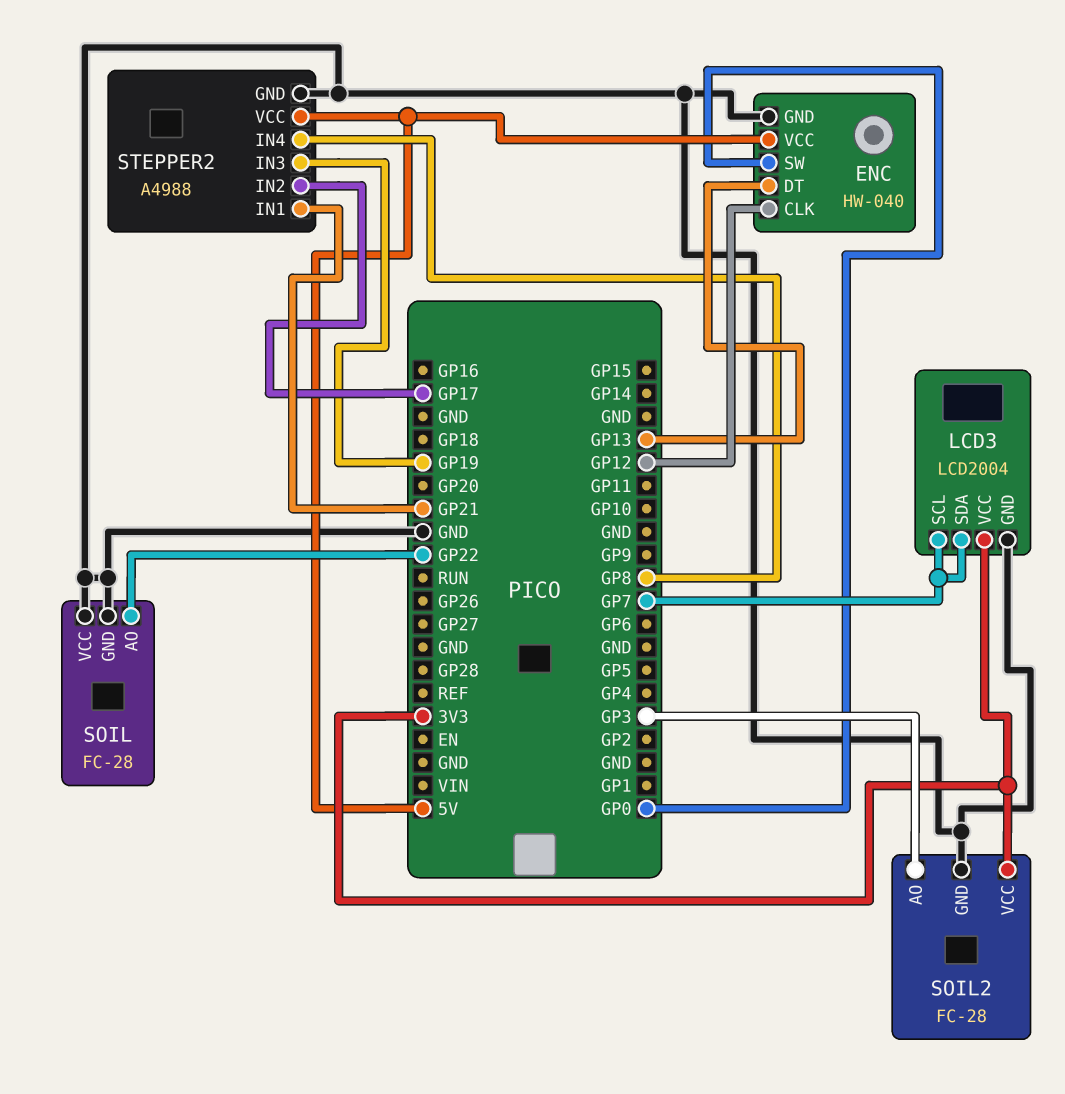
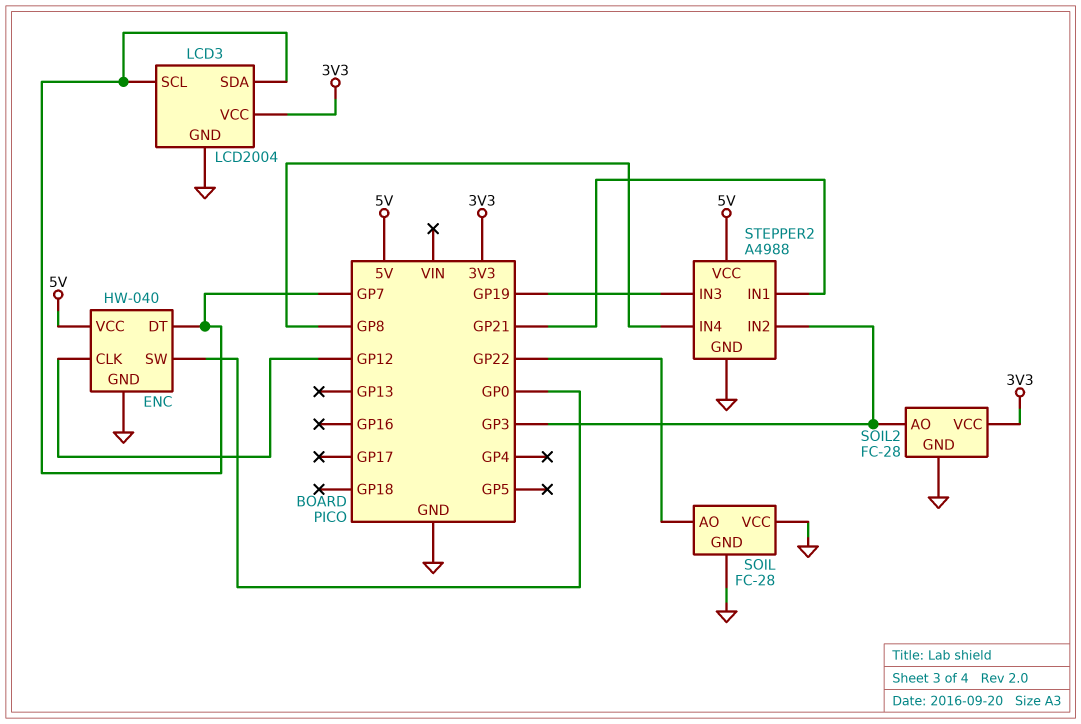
ENC pin DT: GP13 -> GP7
STEPPER2 pin IN2: GP17 -> GP3

